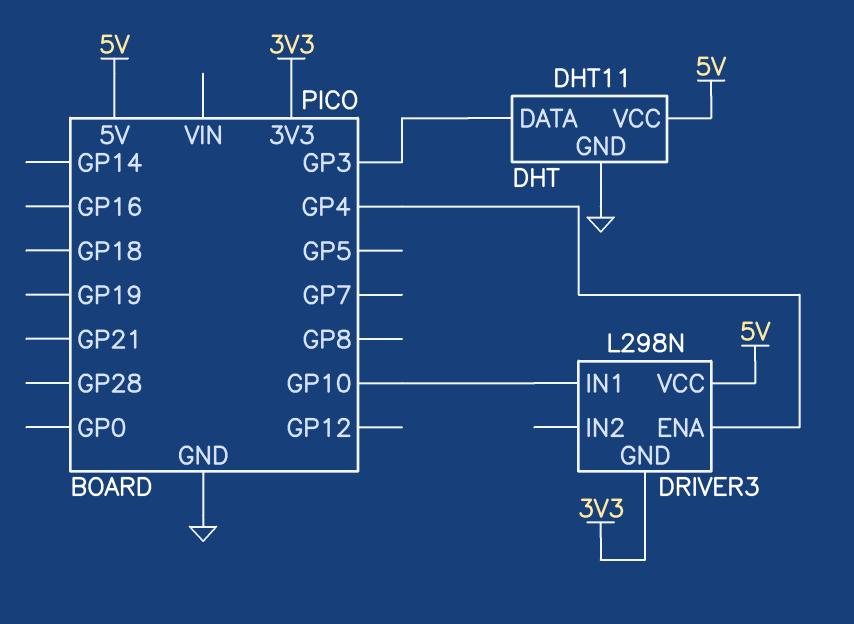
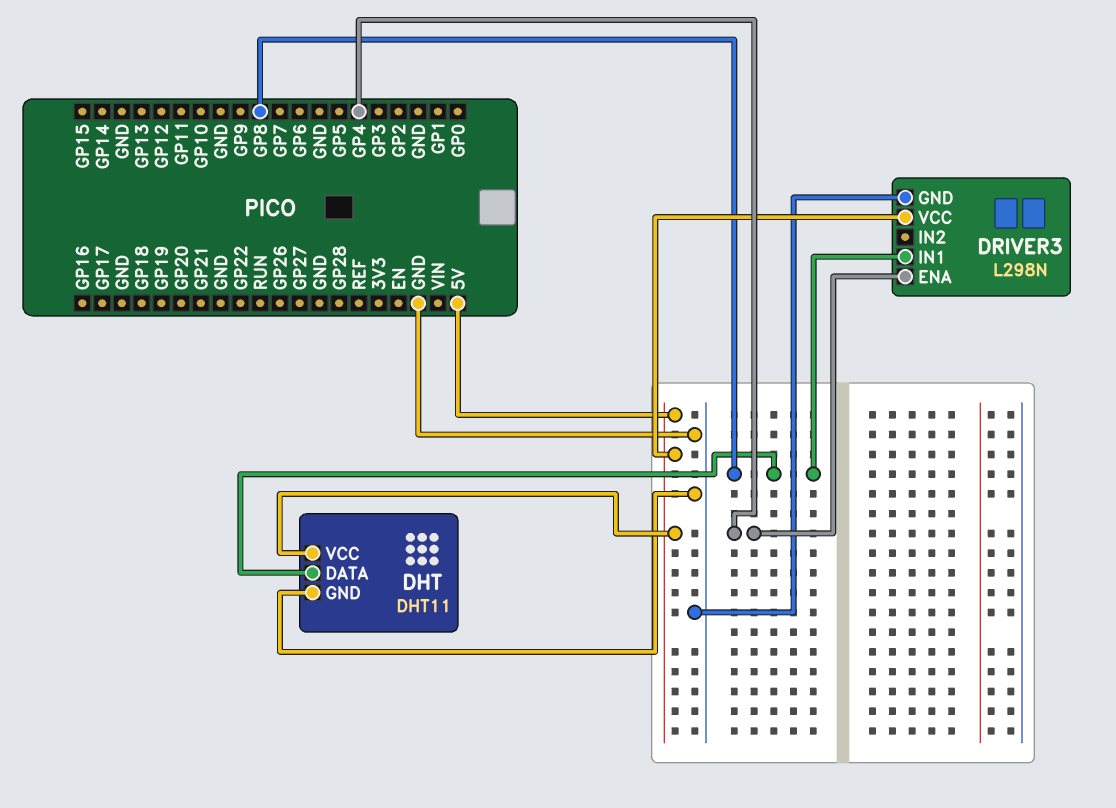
DHT pin DATA: GP3 -> GP8
DRIVER3 pin GND: 3V3 -> GND
DRIVER3 pin IN1: GP10 -> GP8

